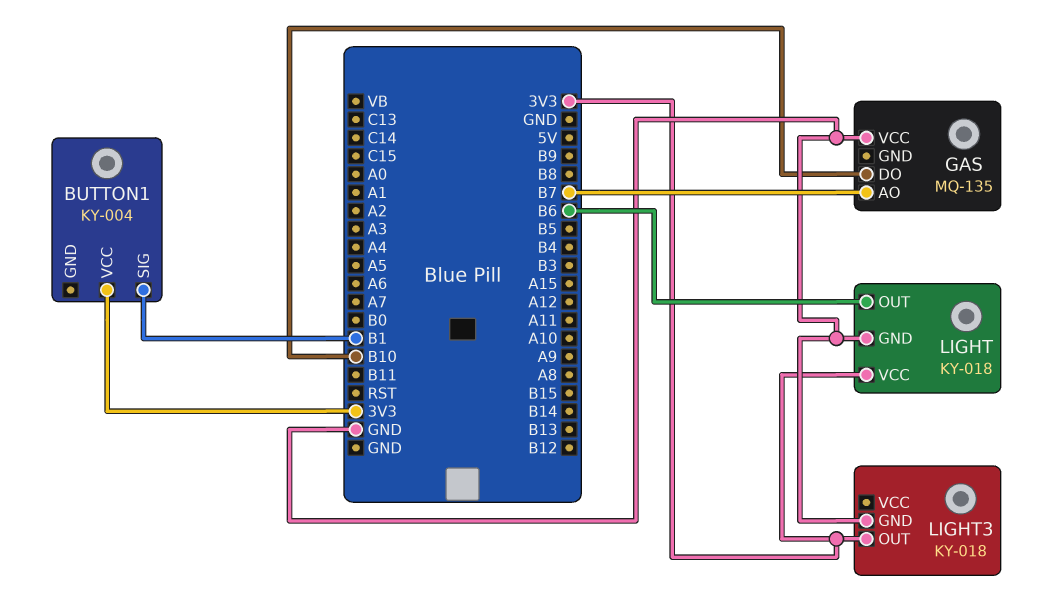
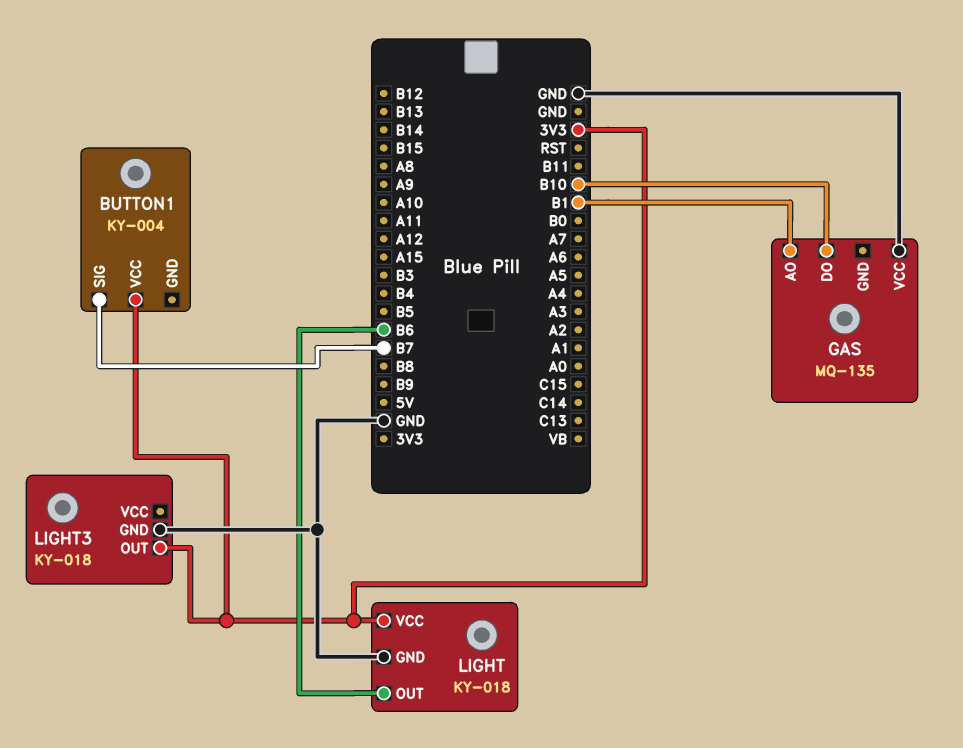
BUTTON1 pin SIG: B1 -> B7
GAS pin AO: B7 -> B1

